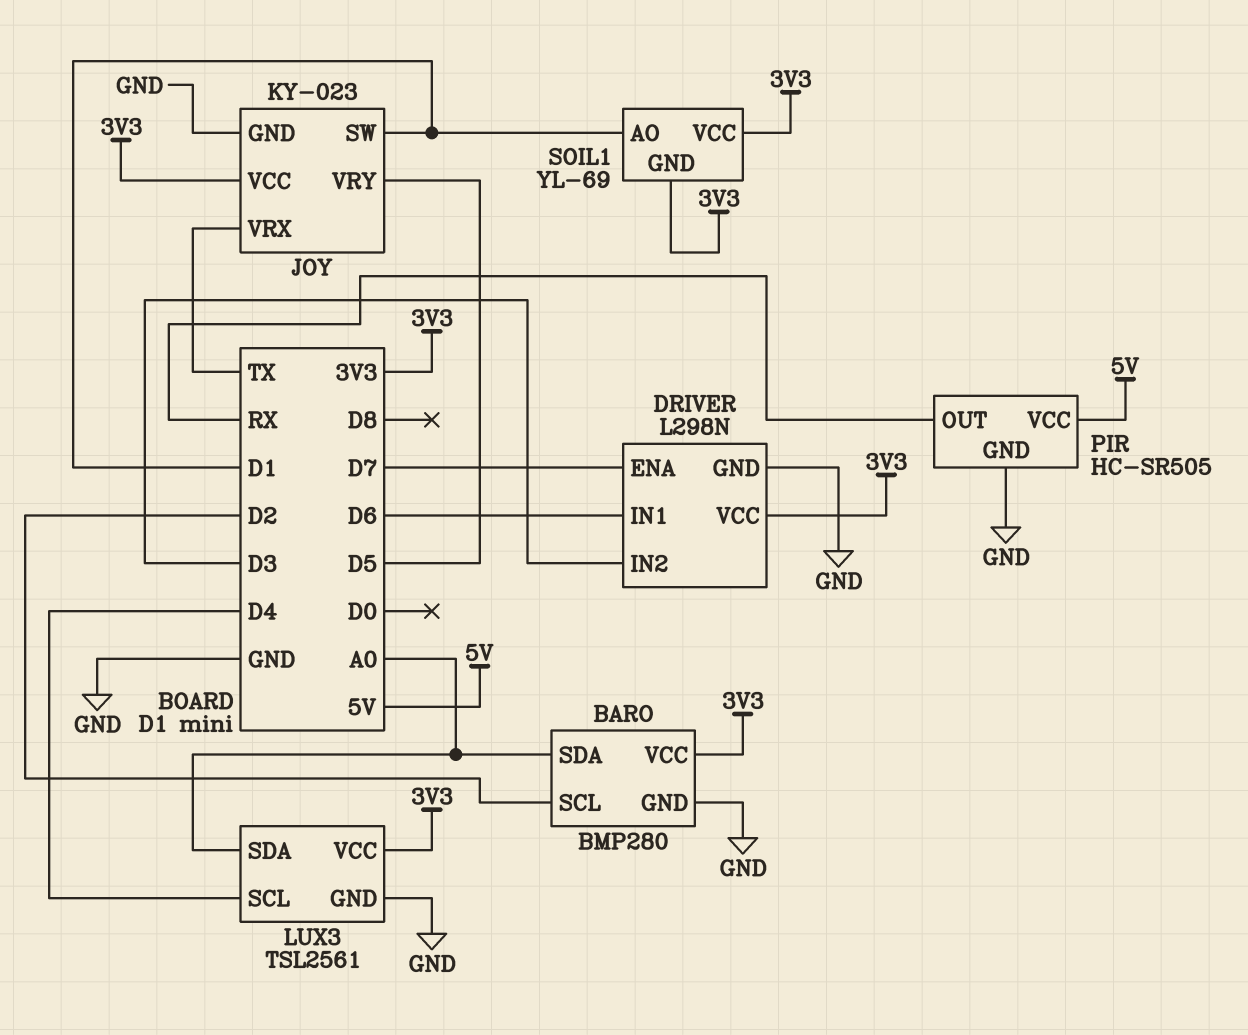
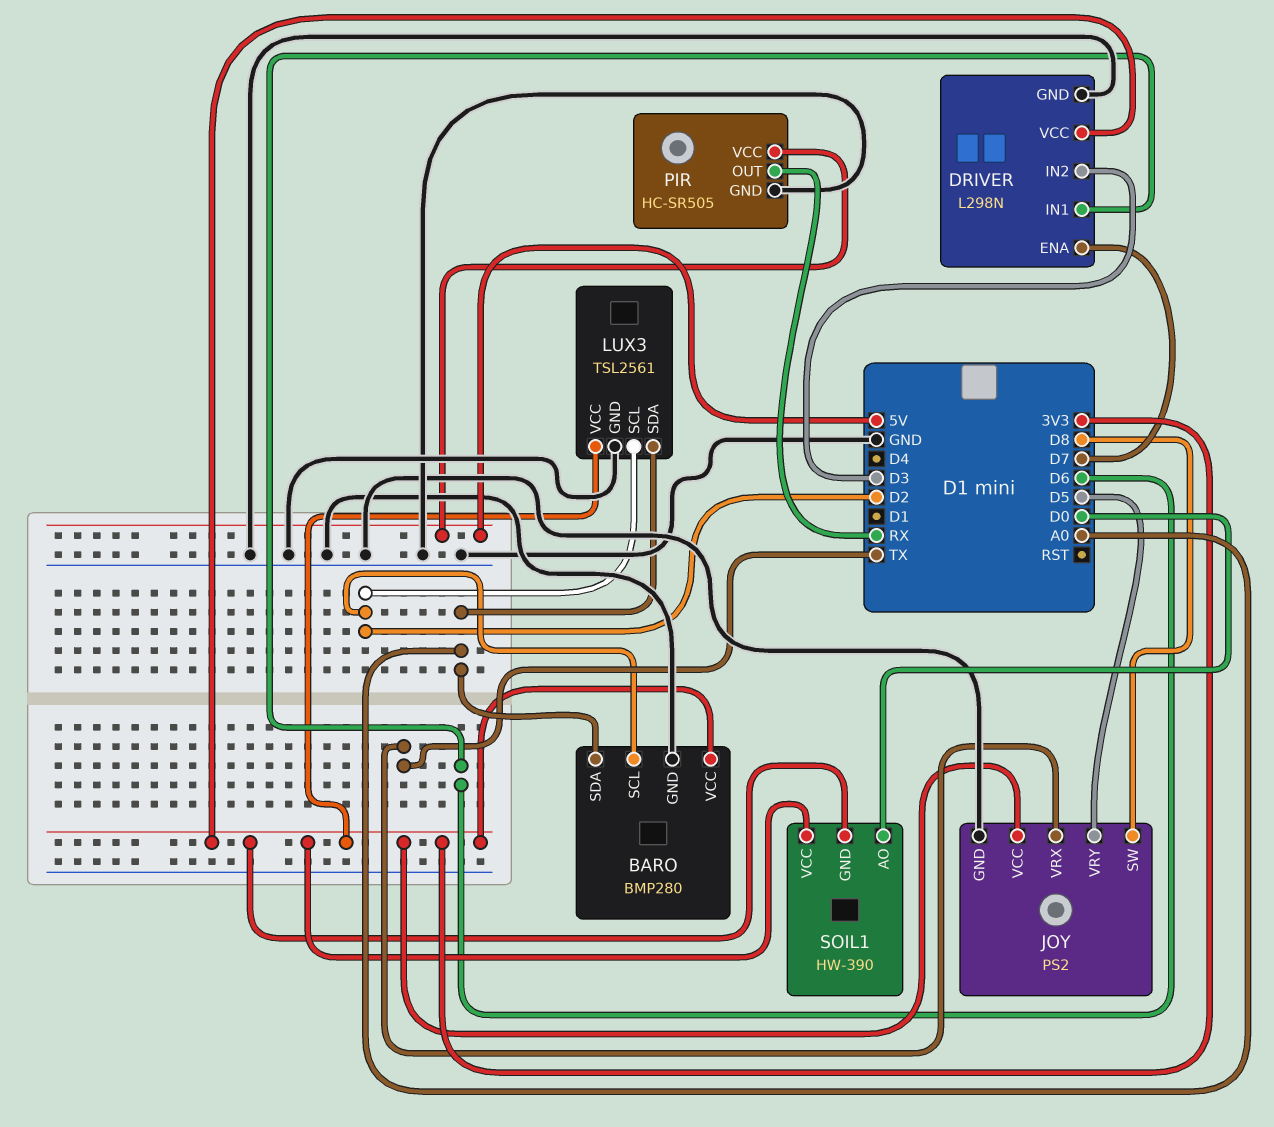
JOY: KY-023 -> PS2
JOY pin SW: D1 -> D8
LUX3 pin SCL: D4 -> D2
SOIL1: YL-69 -> HW-390
SOIL1 pin AO: D1 -> D0

